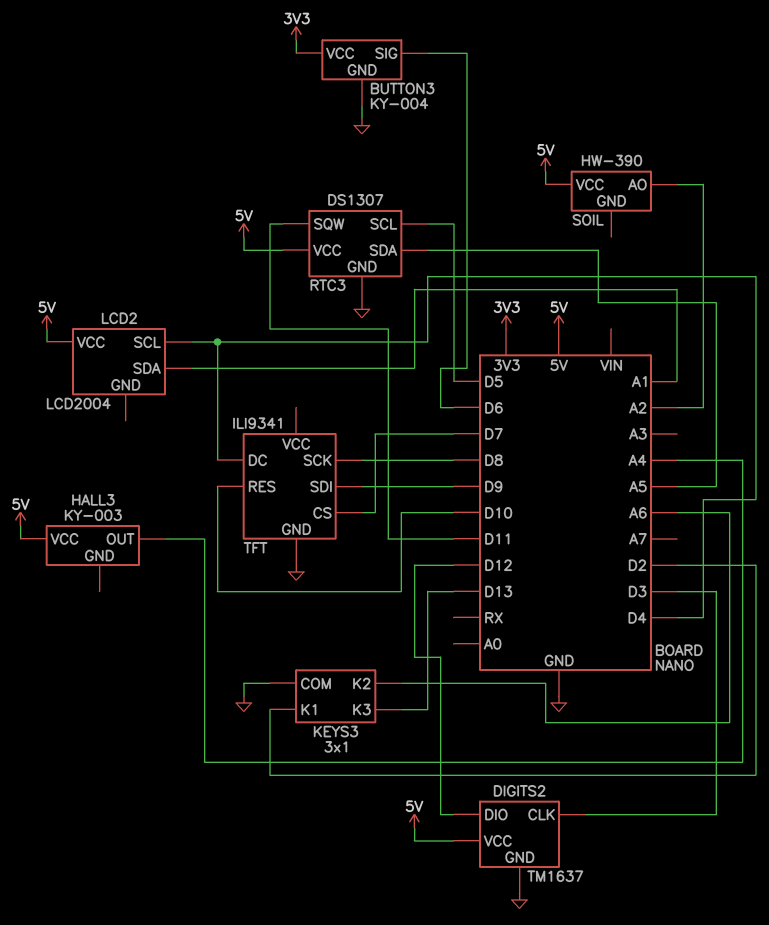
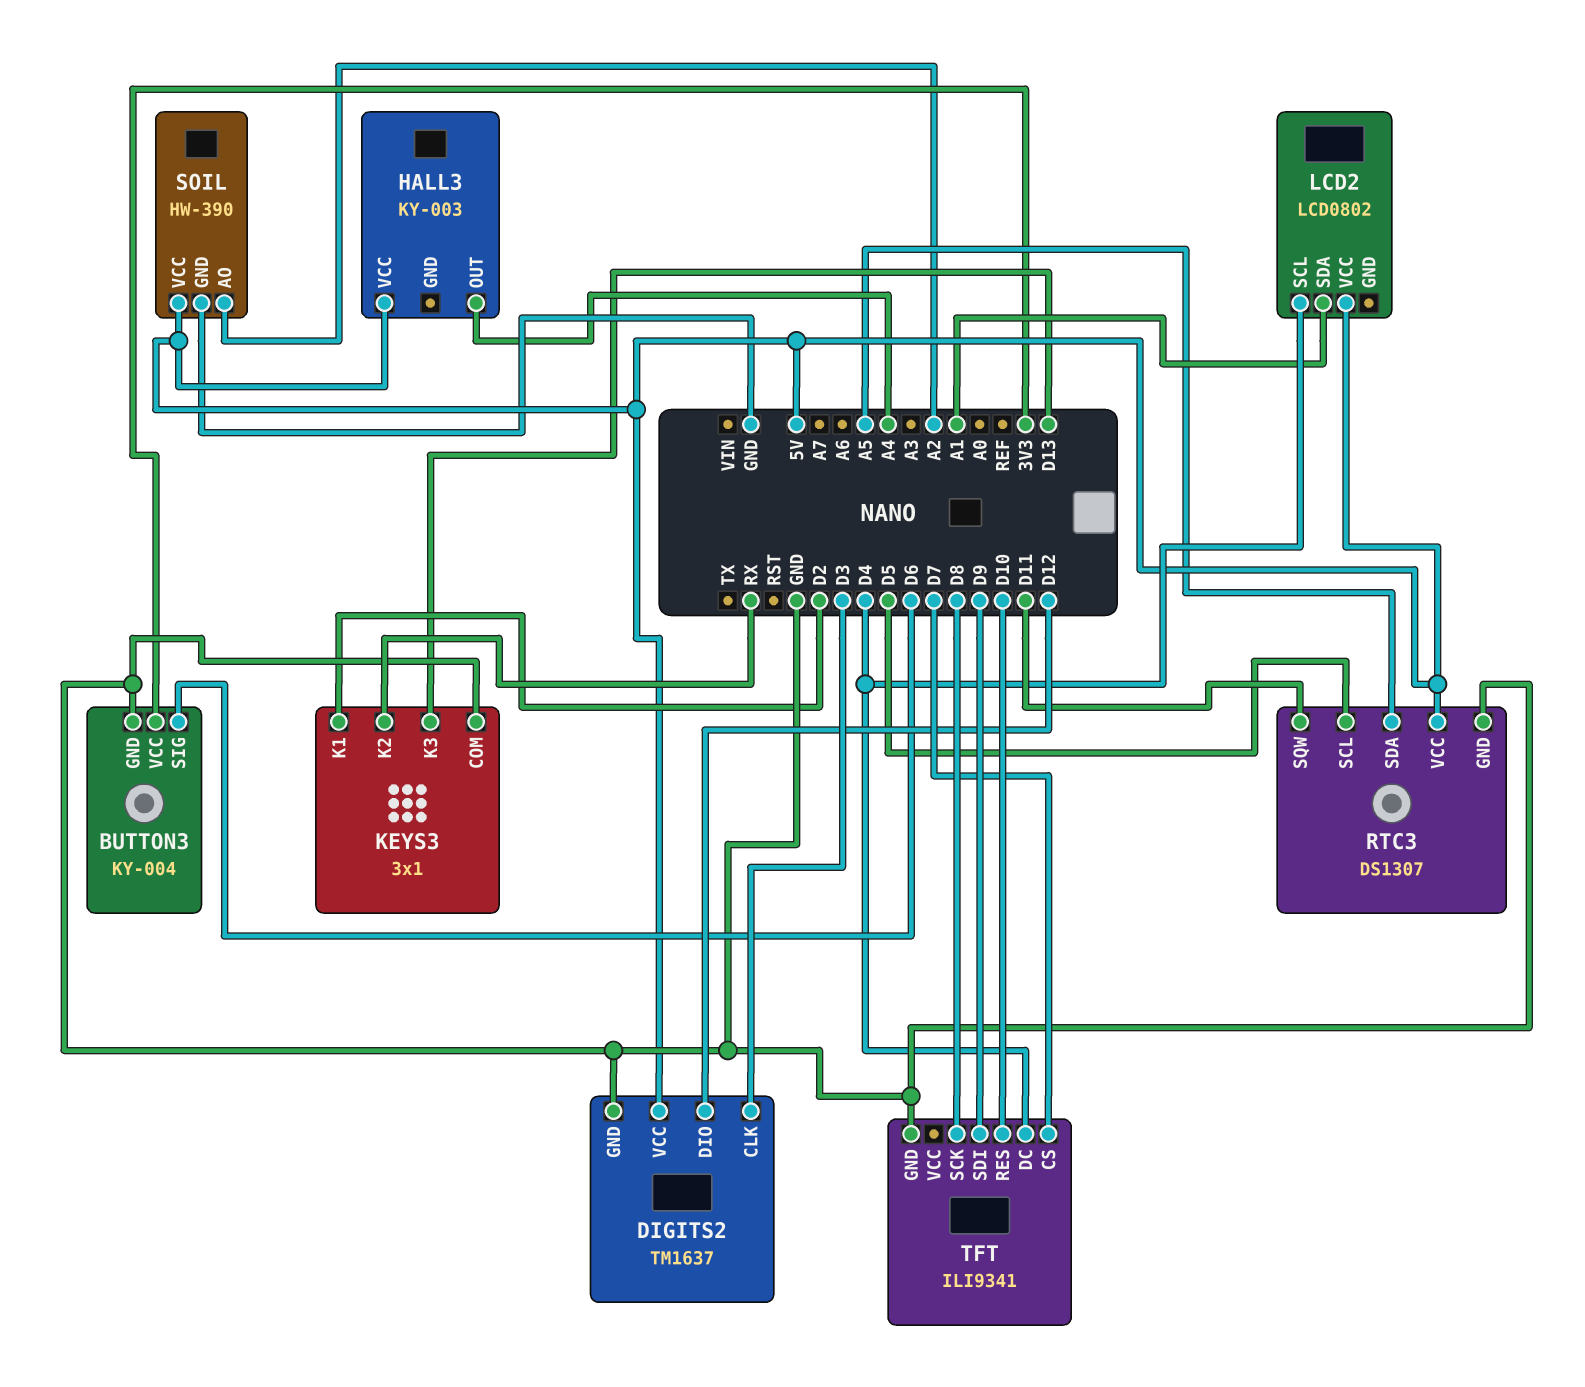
KEYS3 pin K2: A6 -> RX
LCD2: LCD2004 -> LCD0802
SOIL pin GND: none -> GND

